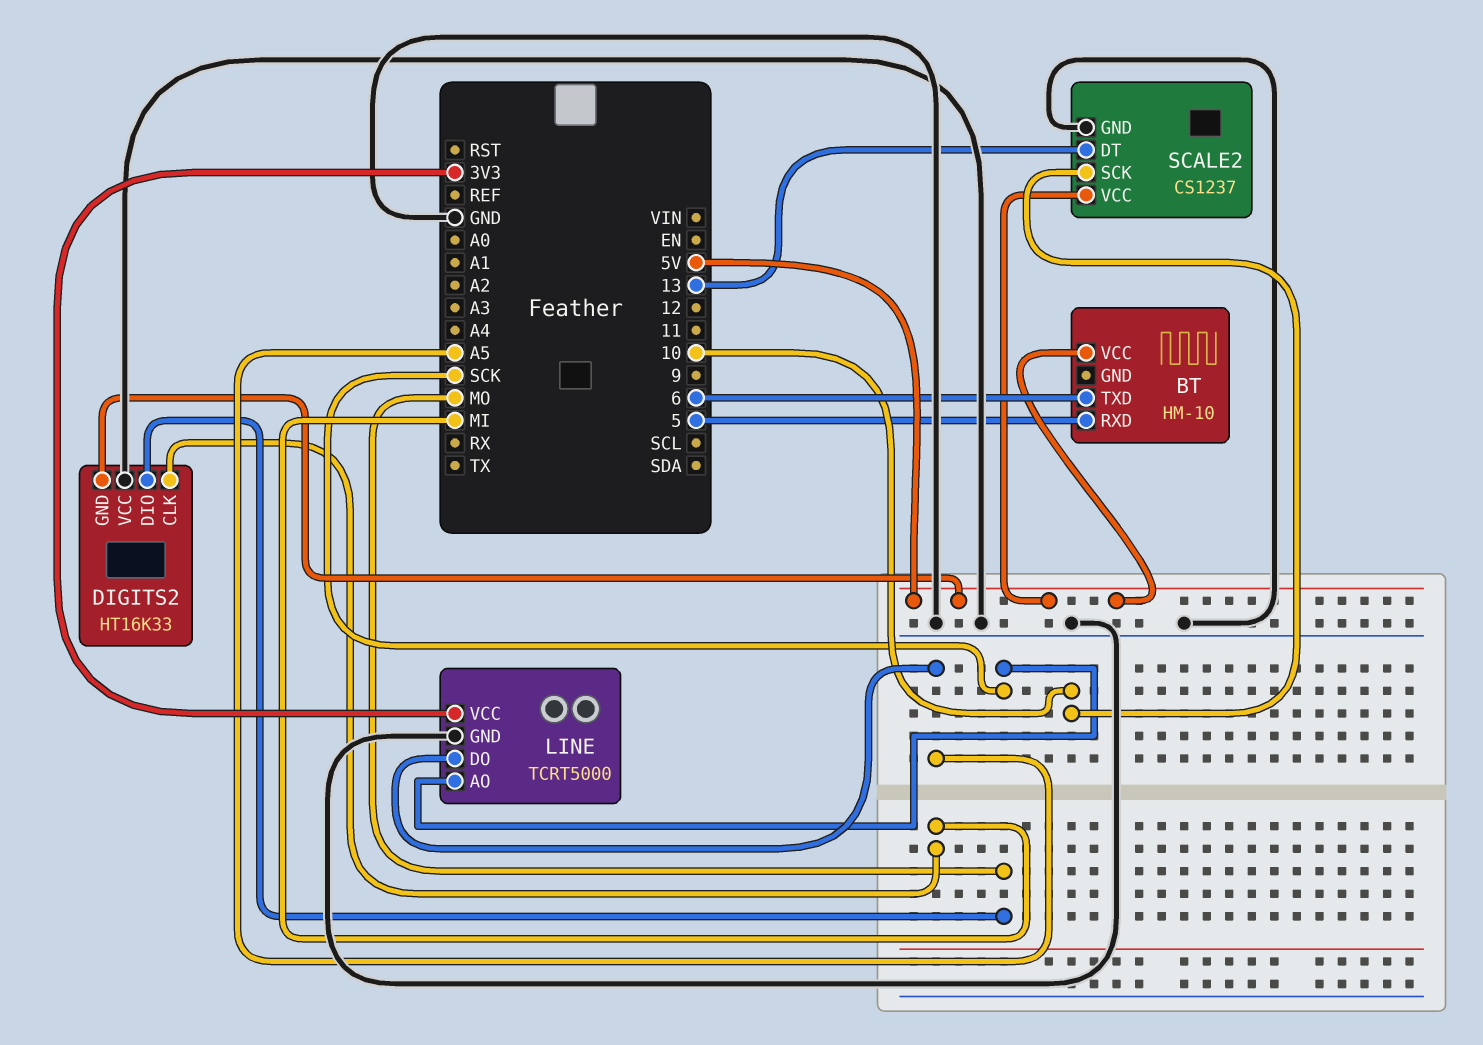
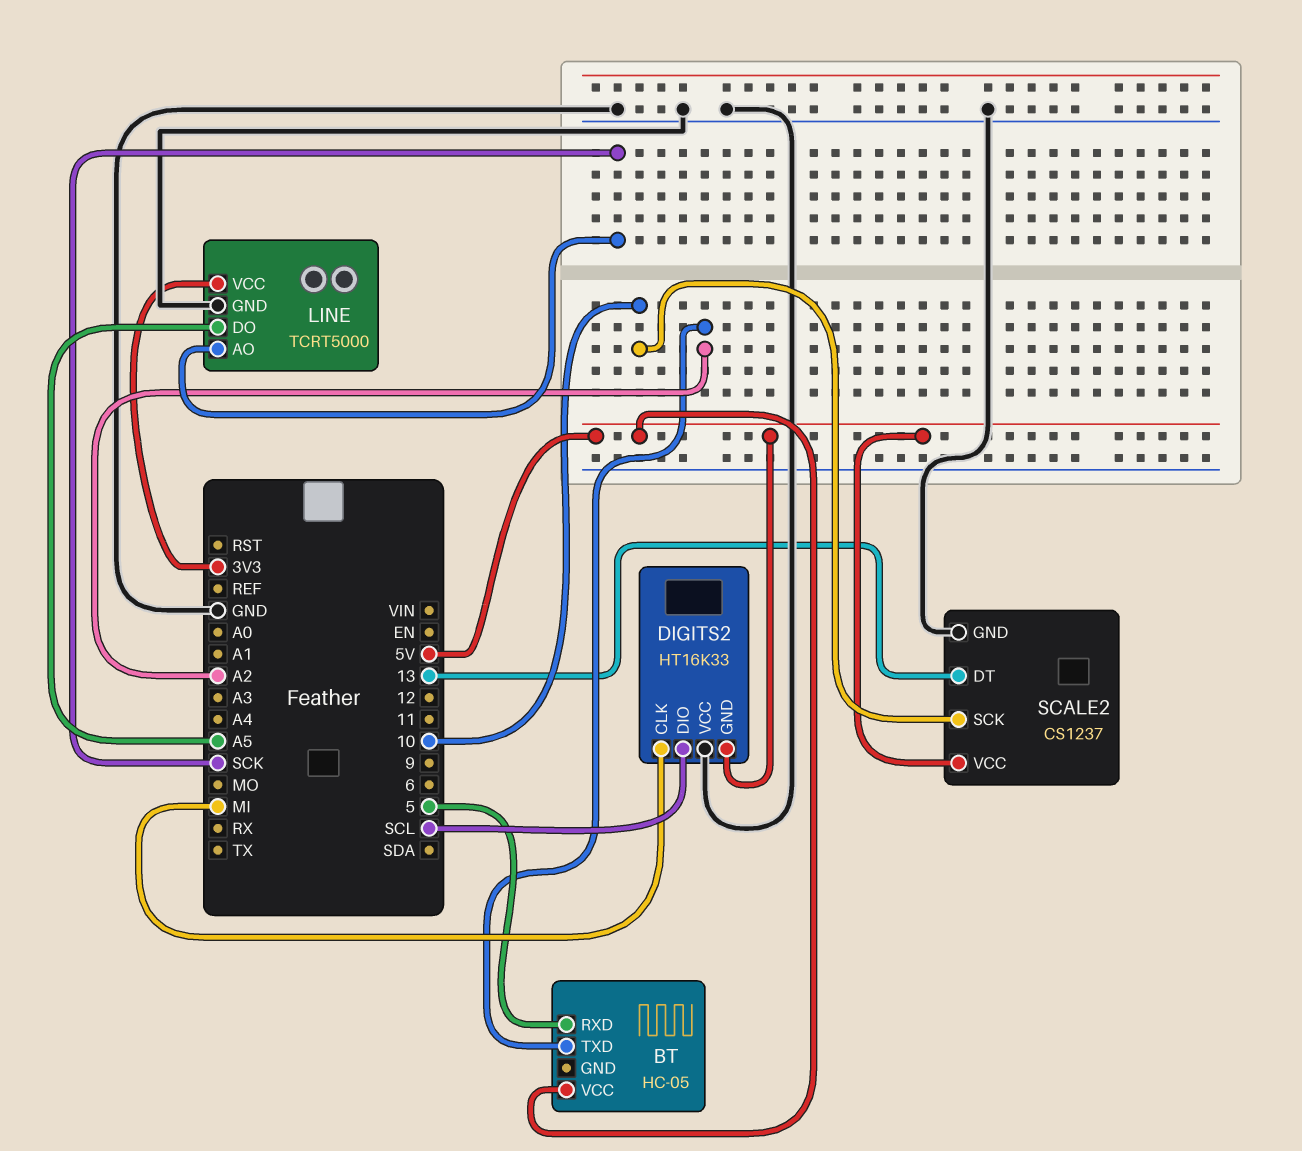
BT: HM-10 -> HC-05
BT pin TXD: 6 -> A2
DIGITS2 pin DIO: MO -> SCL

